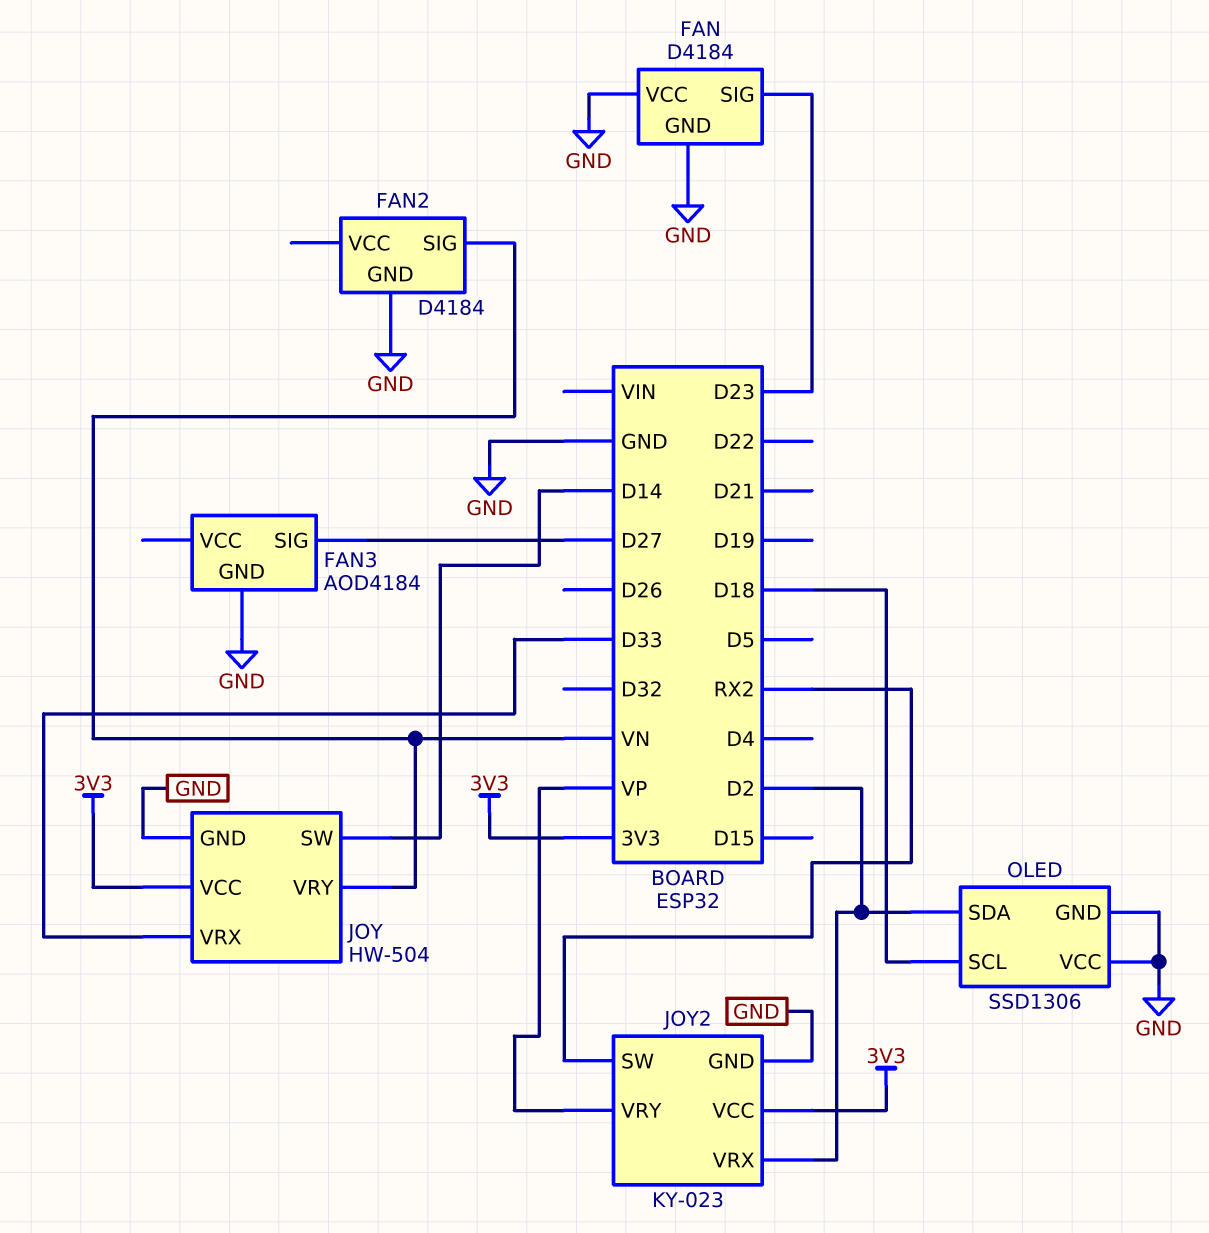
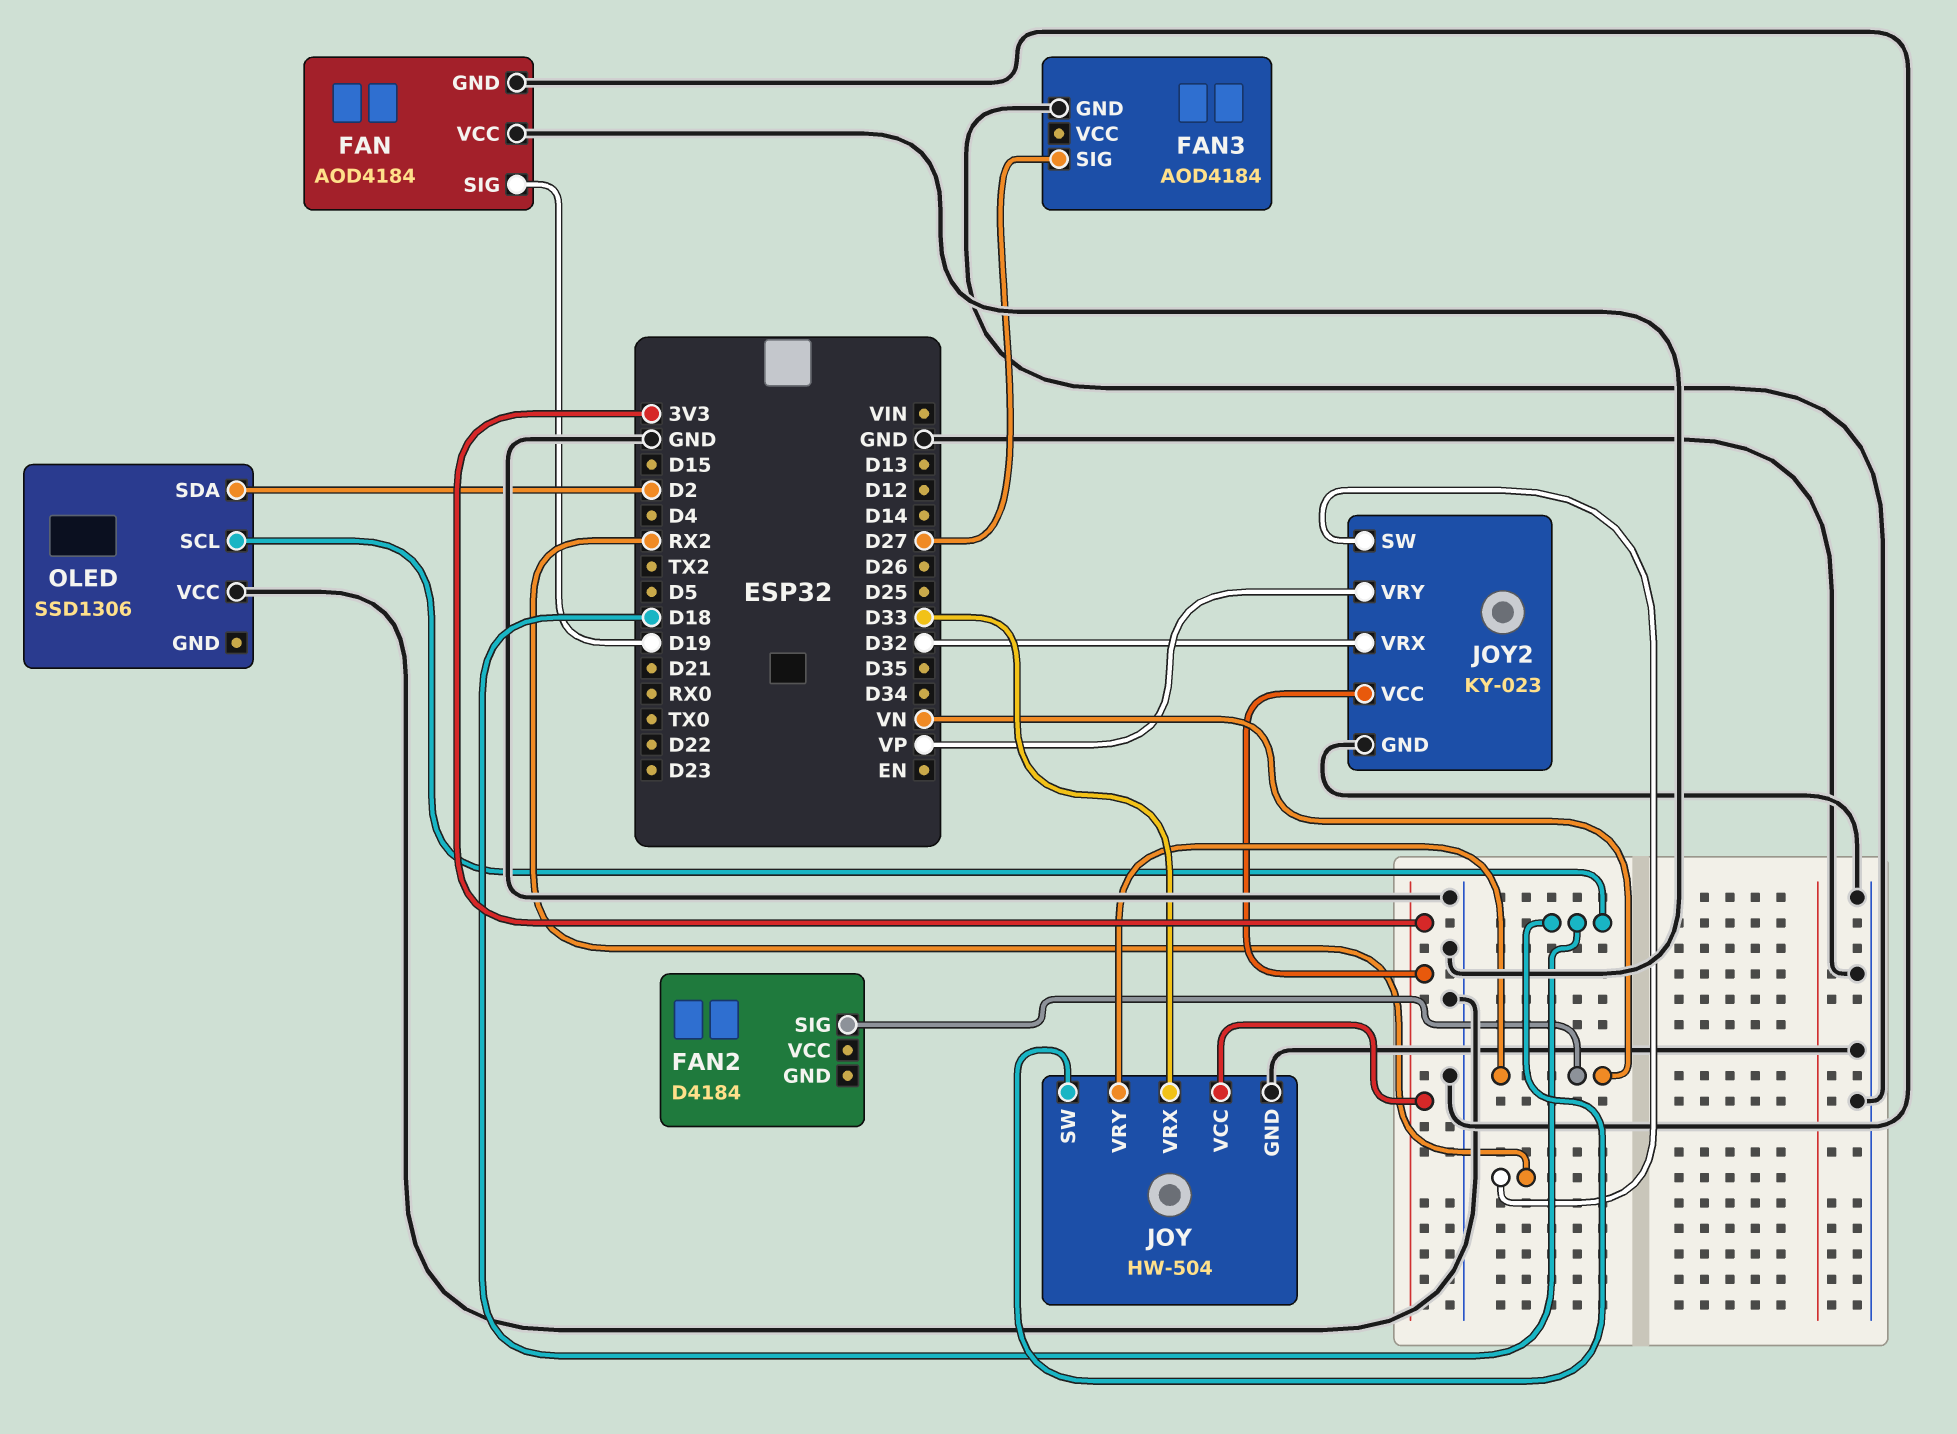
FAN: D4184 -> AOD4184
FAN pin SIG: D23 -> D19
FAN2 pin GND: GND -> none
JOY pin SW: D14 -> D18
JOY2 pin VRX: D2 -> D32
OLED pin GND: GND -> none

